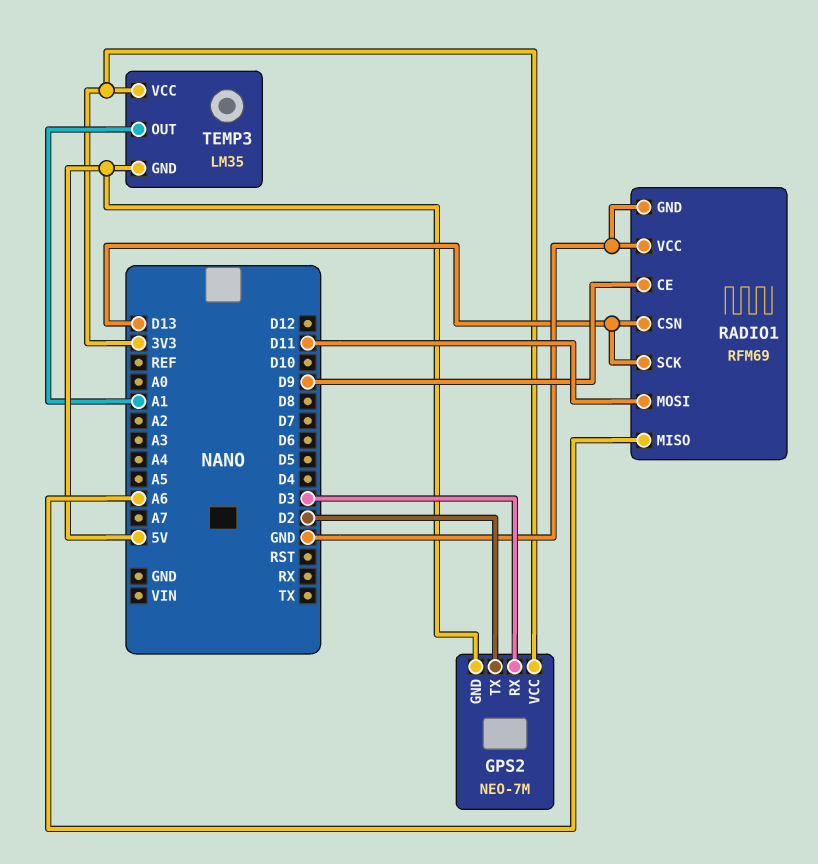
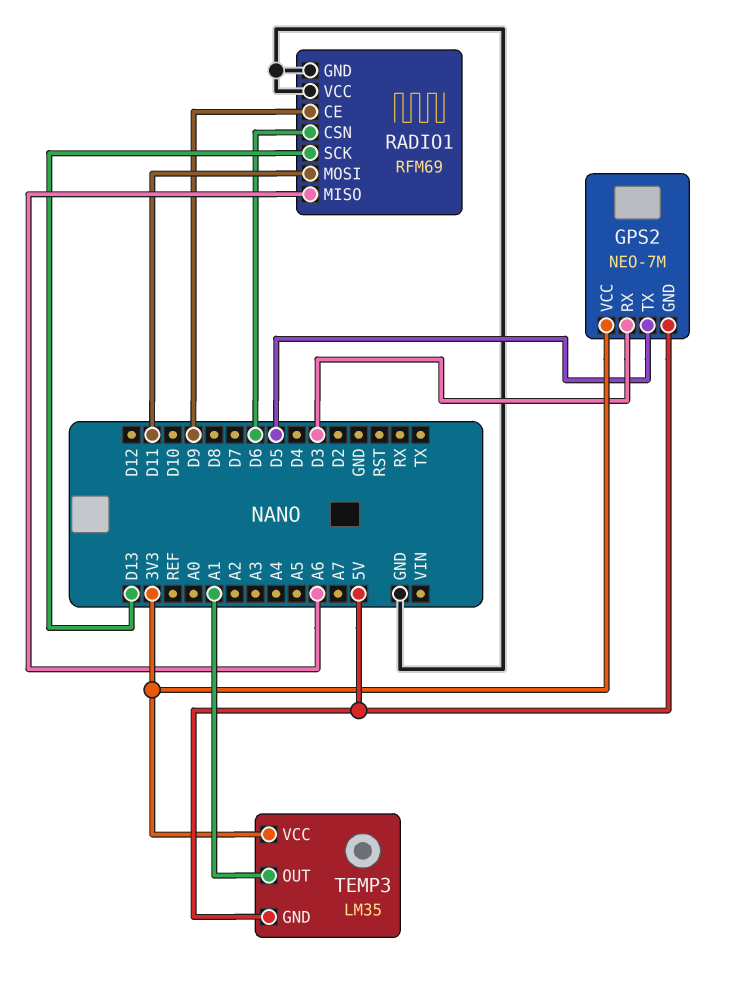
GPS2 pin TX: D2 -> D5
RADIO1 pin CSN: D13 -> D6

